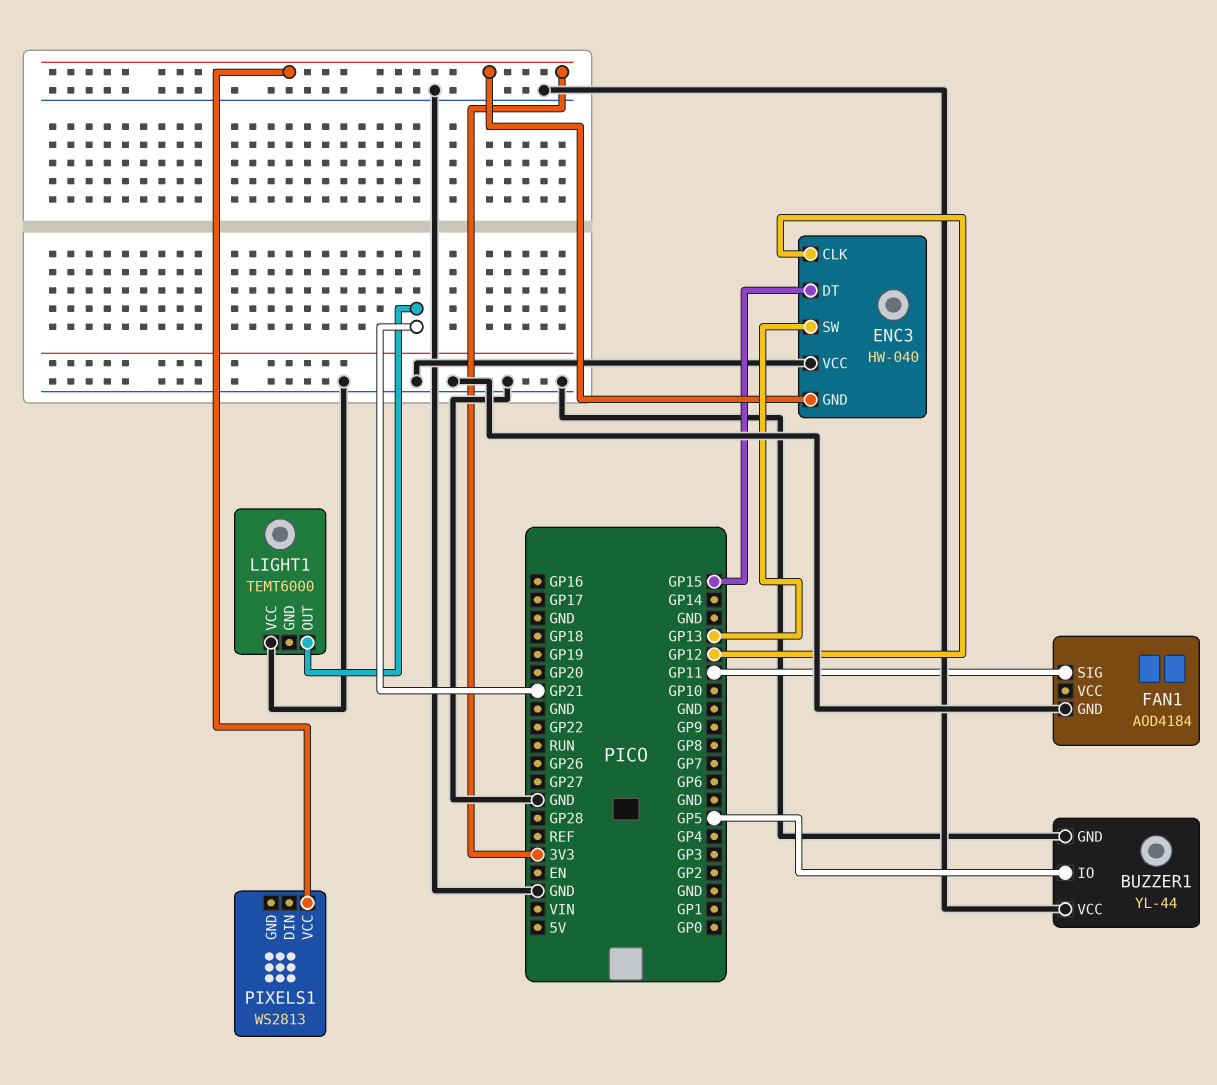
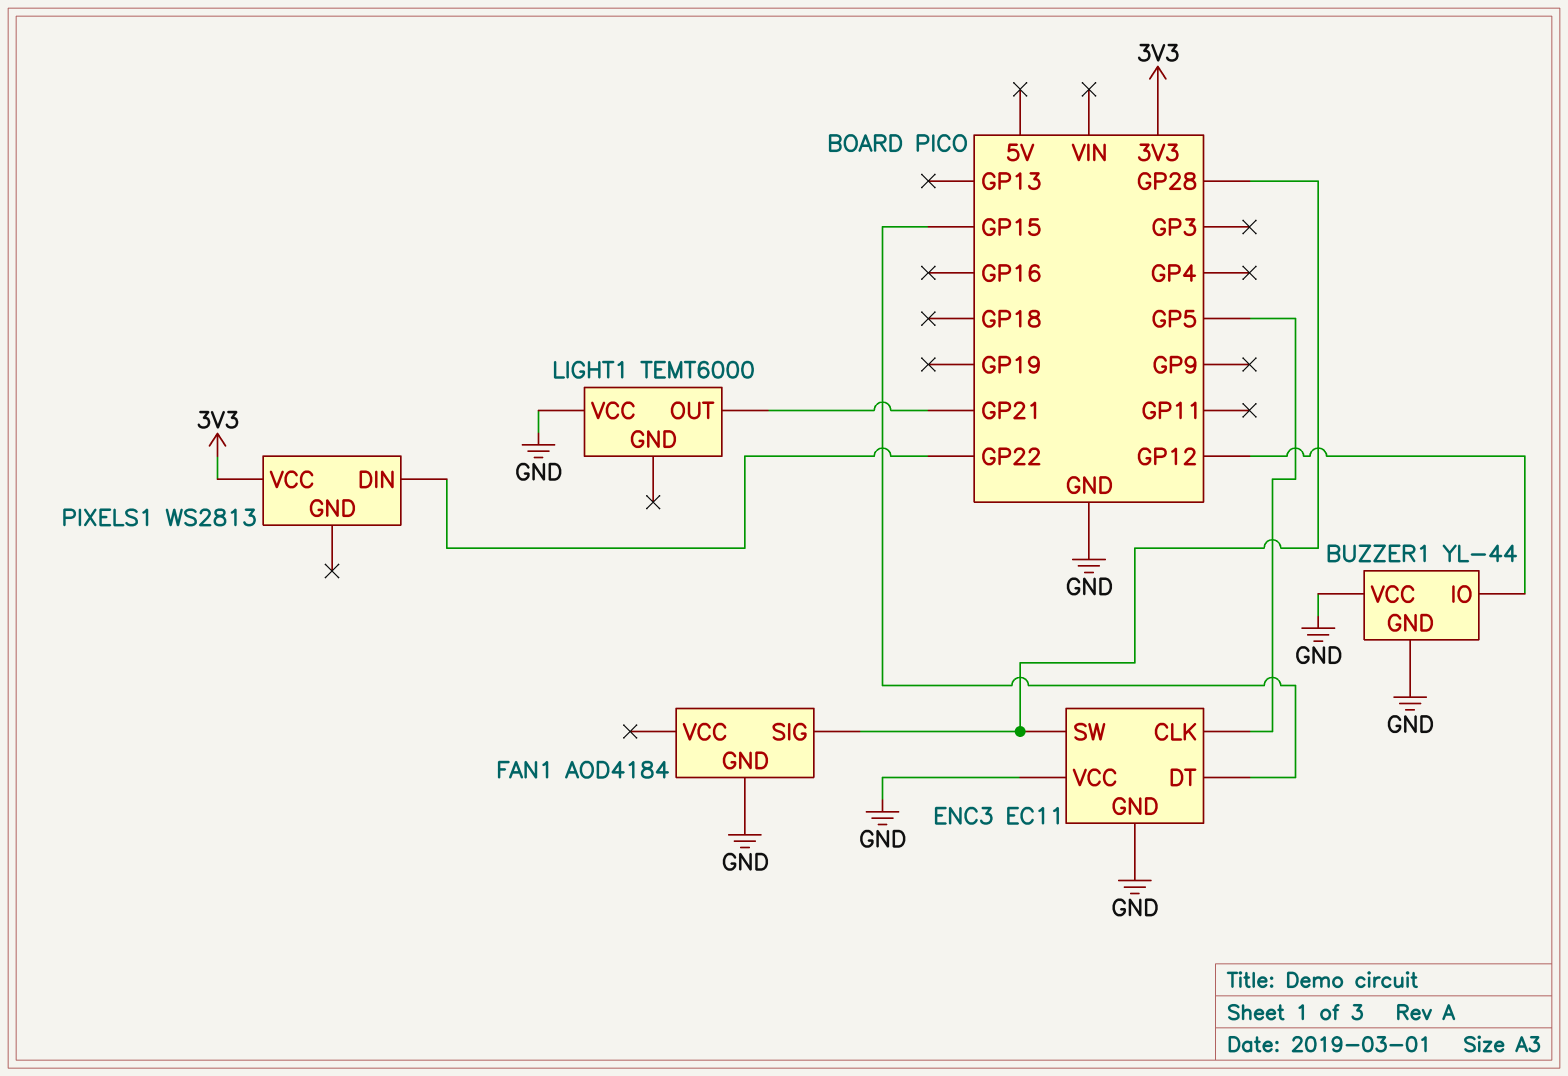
BUZZER1 pin IO: GP5 -> GP12
ENC3: HW-040 -> EC11
ENC3 pin CLK: GP12 -> GP5
ENC3 pin GND: 3V3 -> GND
ENC3 pin SW: GP13 -> GP28
FAN1 pin SIG: GP11 -> GP28
PIXELS1 pin DIN: none -> GP22

